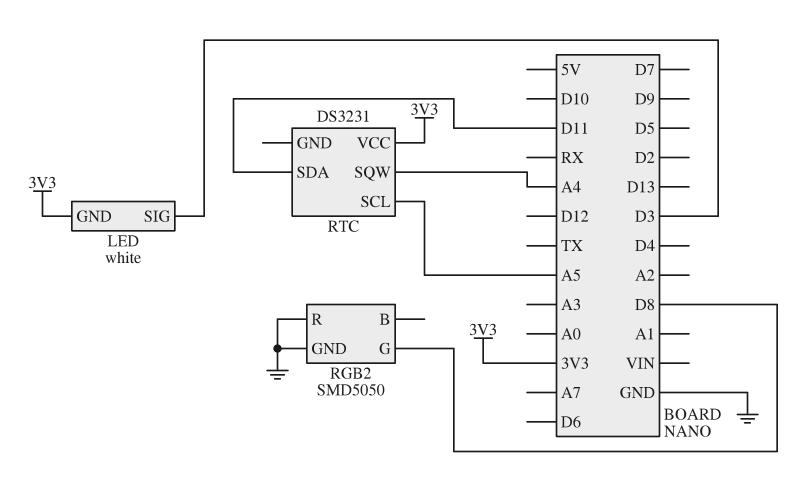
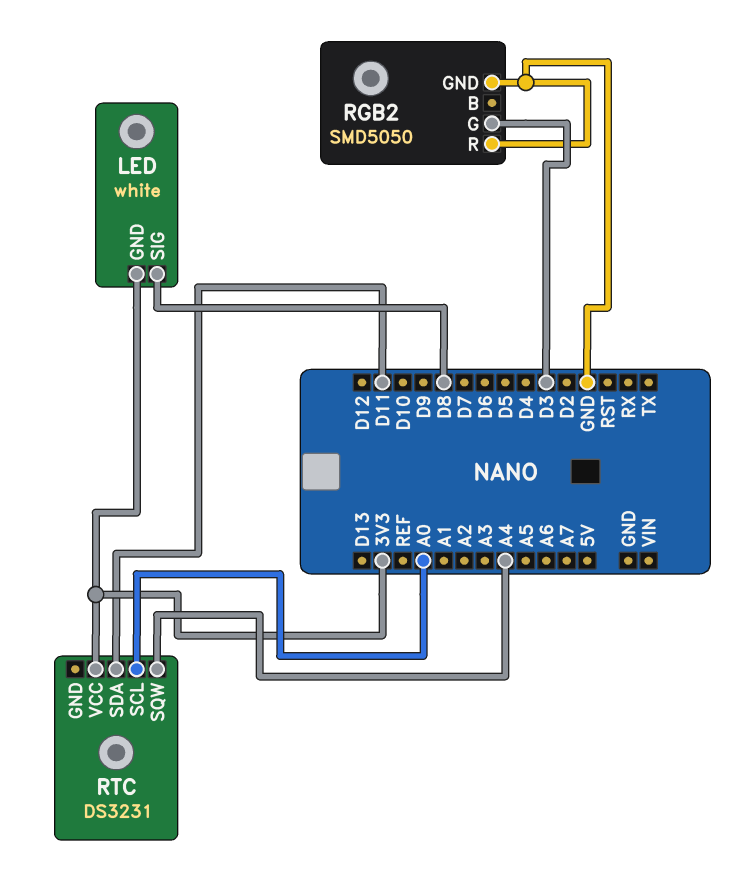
LED pin SIG: D3 -> D8
RGB2 pin G: D8 -> D3
RTC pin SCL: A5 -> A0

